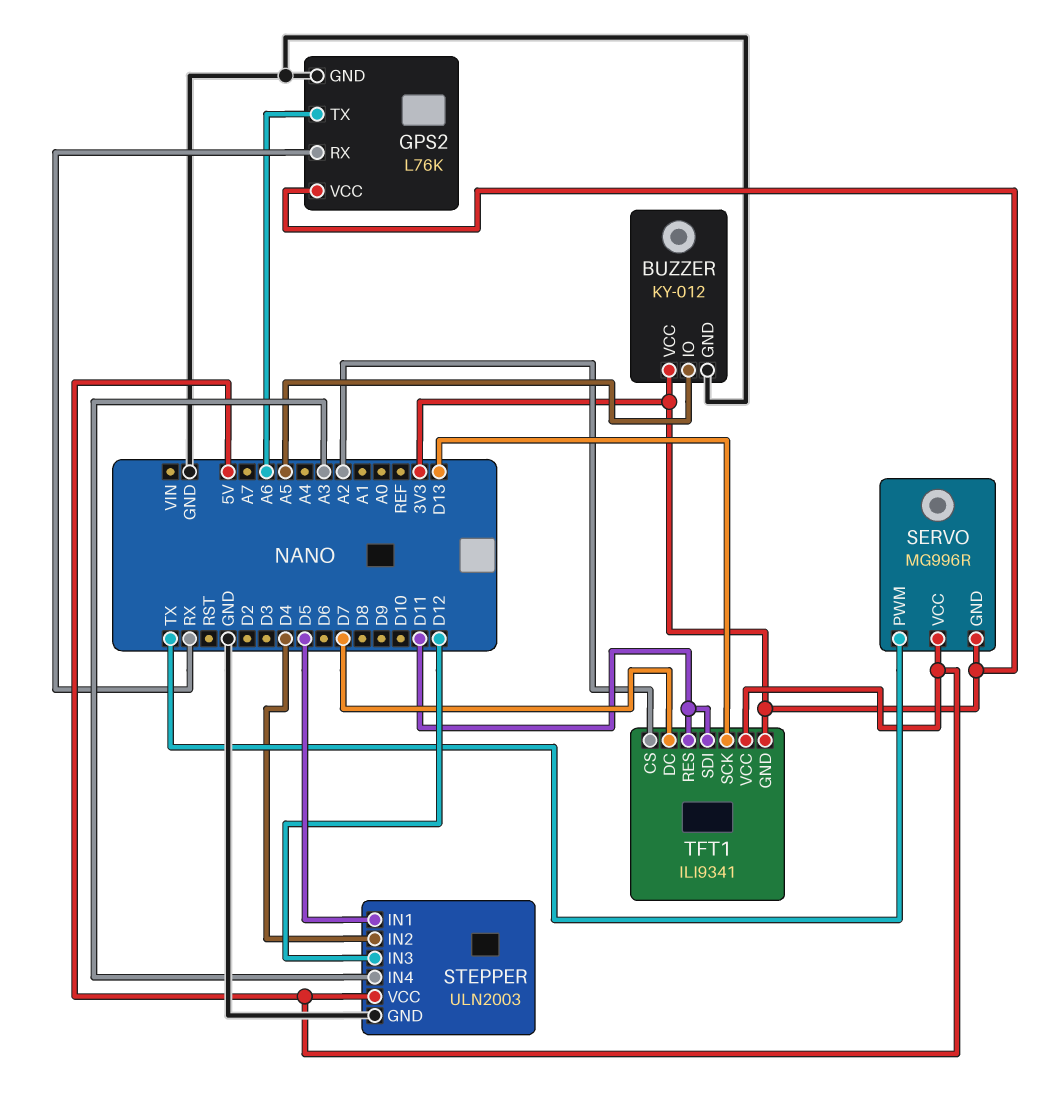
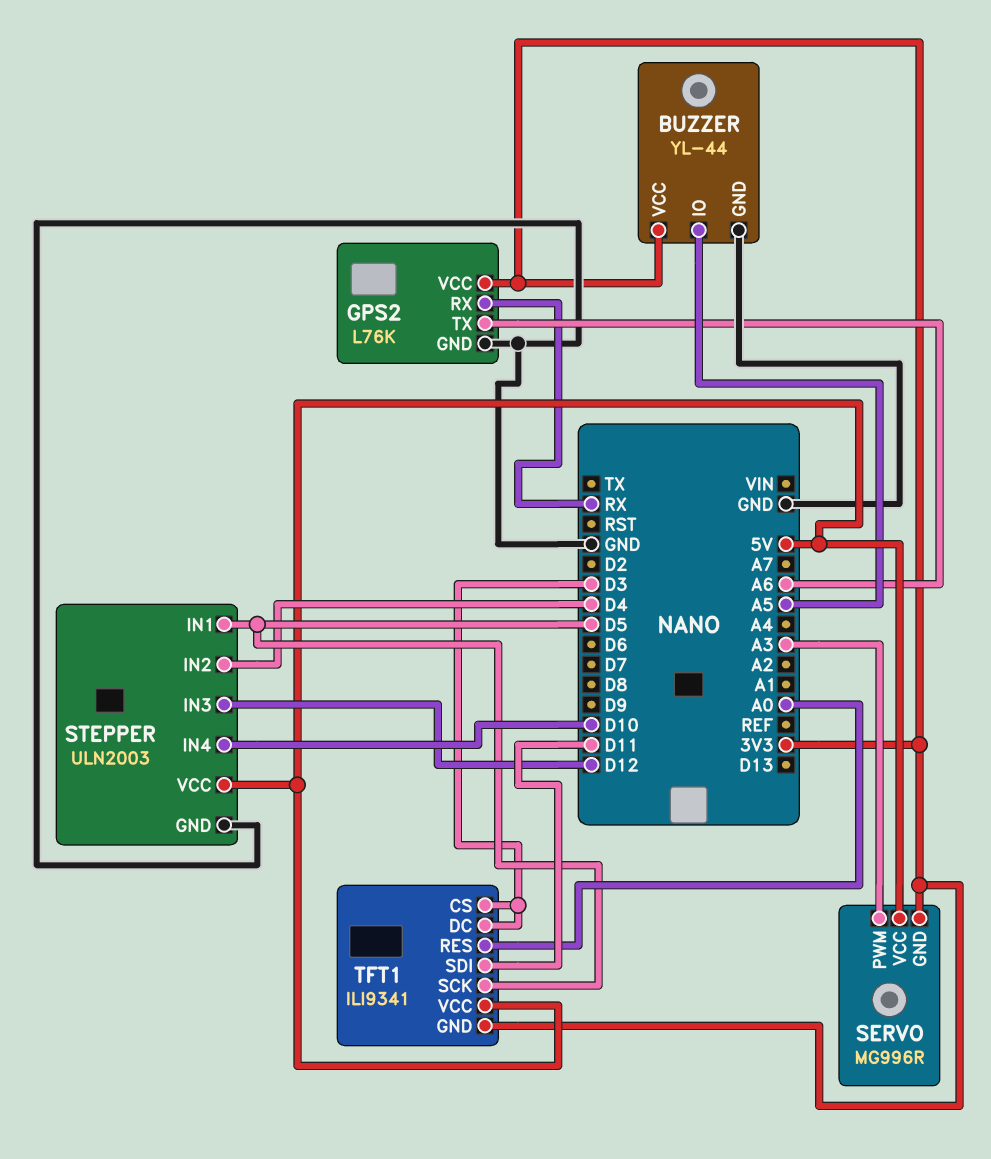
BUZZER: KY-012 -> YL-44
SERVO pin PWM: TX -> A3
STEPPER pin IN4: A3 -> D10
TFT1 pin CS: A2 -> D3
TFT1 pin DC: D7 -> D3
TFT1 pin RES: D11 -> A0
TFT1 pin SCK: D13 -> D5

